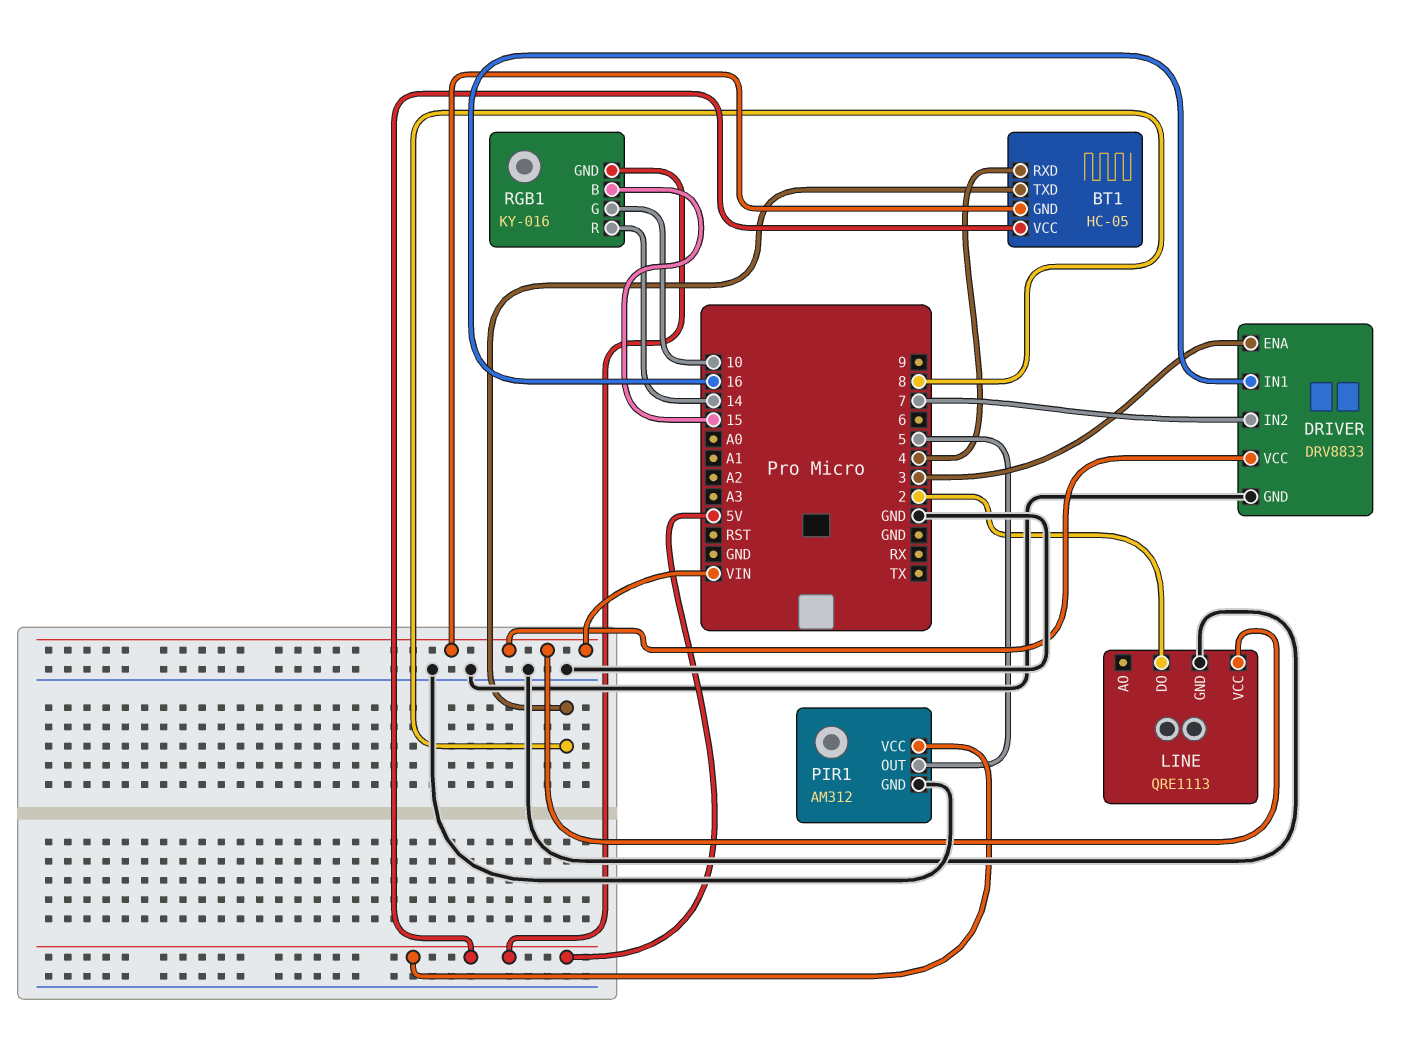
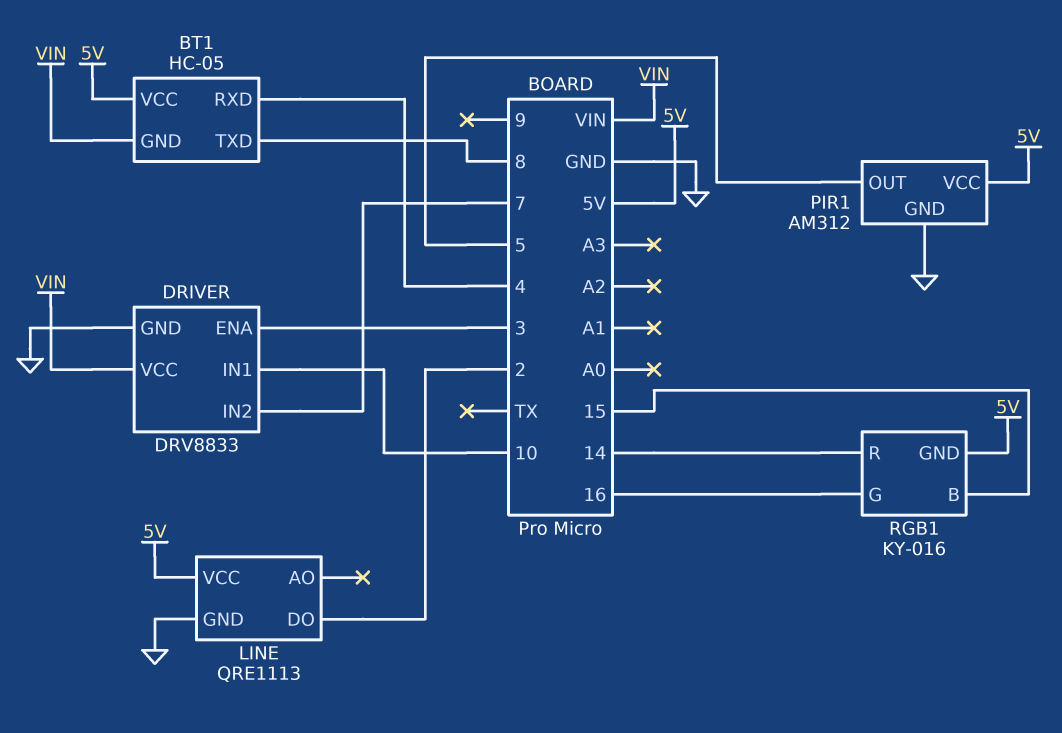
DRIVER pin IN1: 16 -> 10
LINE pin VCC: VIN -> 5V
RGB1 pin G: 10 -> 16

